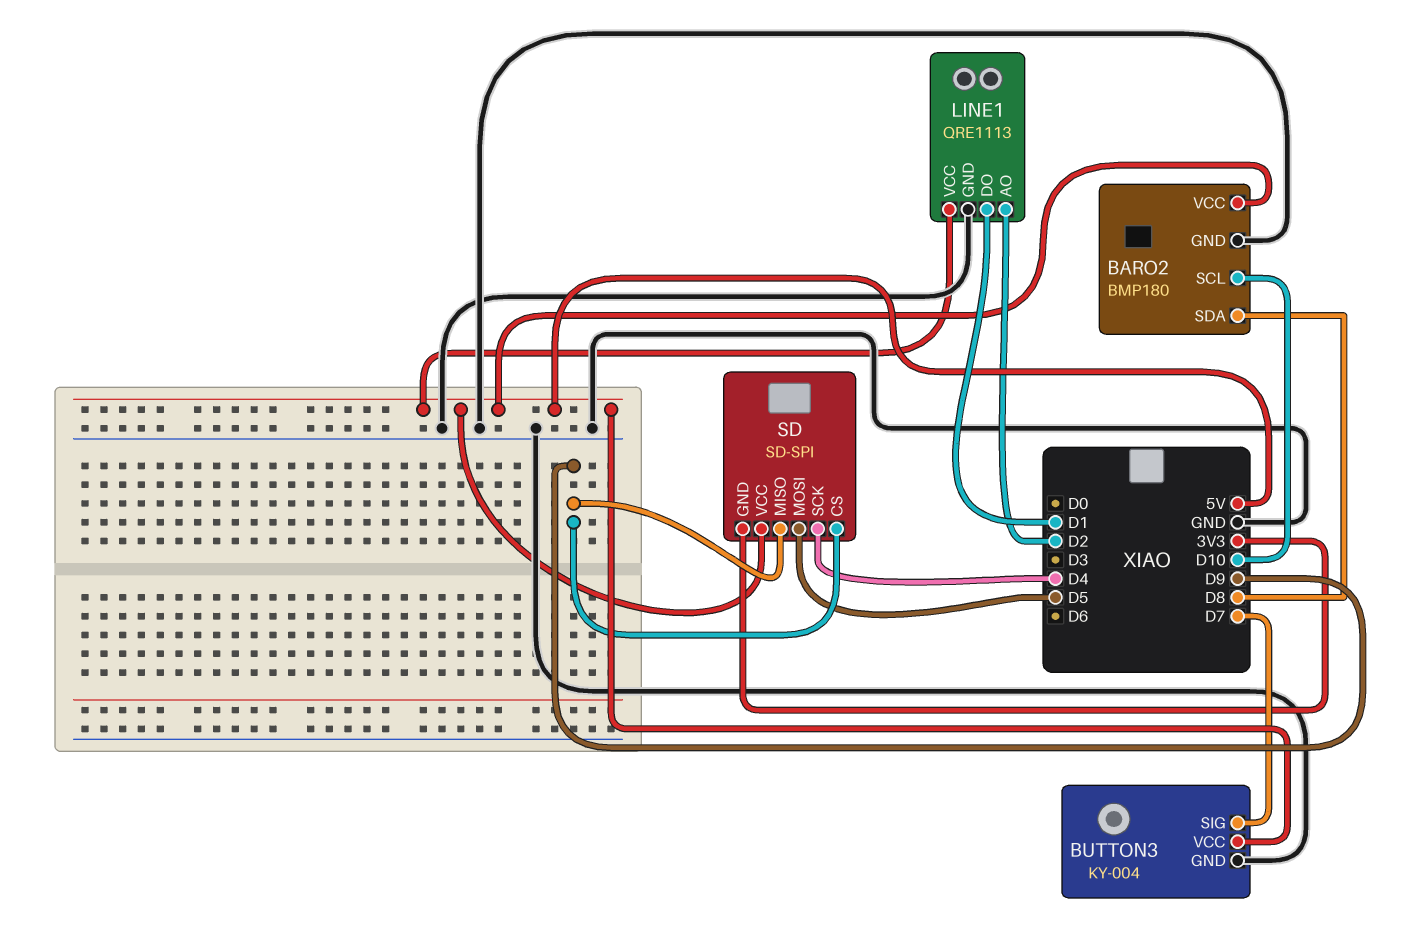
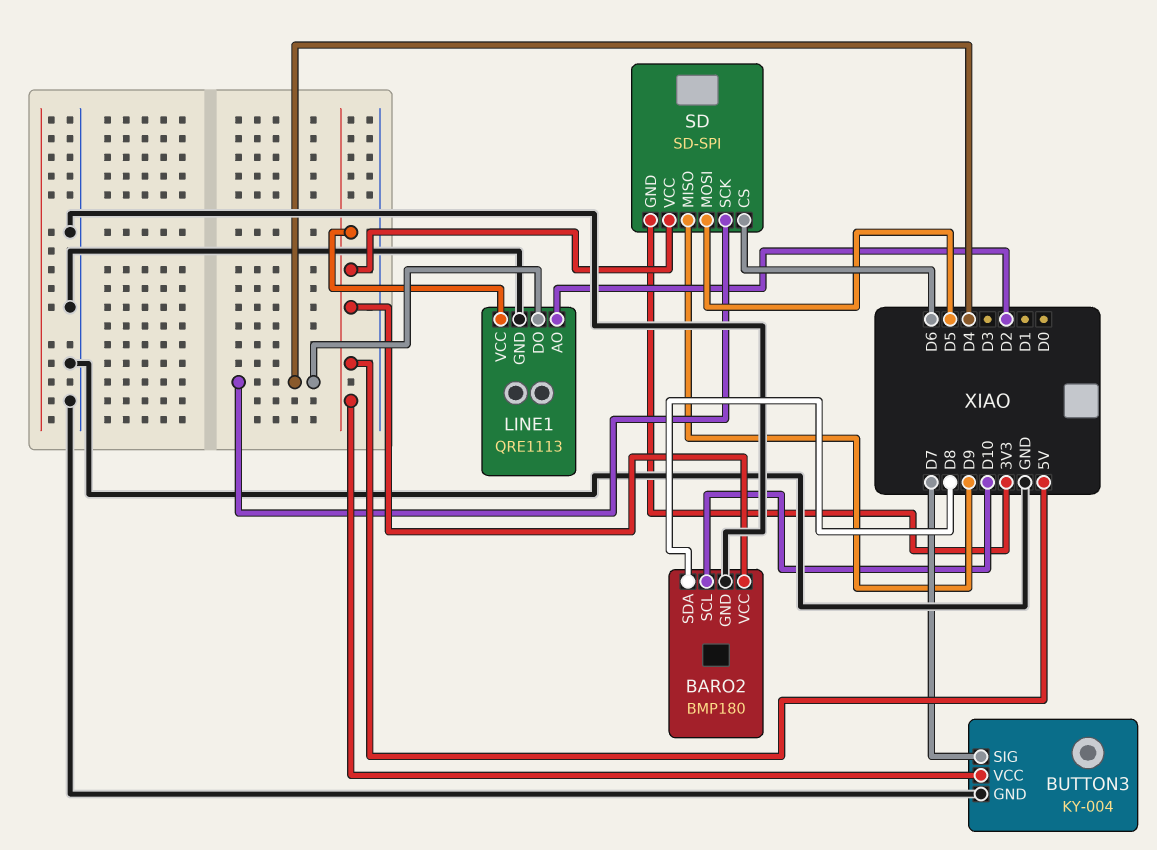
LINE1 pin DO: D1 -> D4
SD pin CS: D9 -> D6

